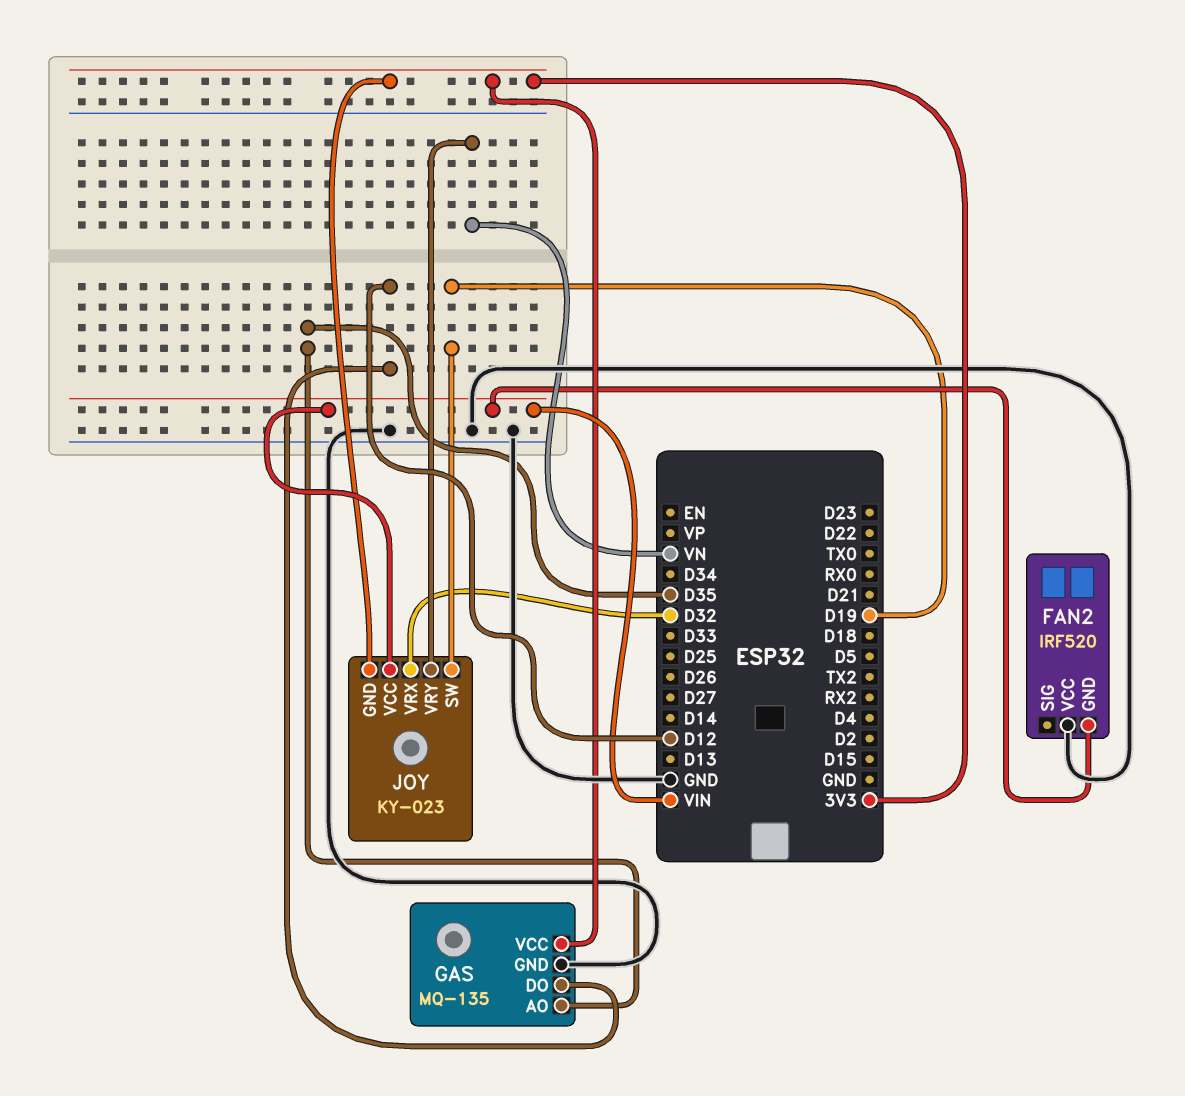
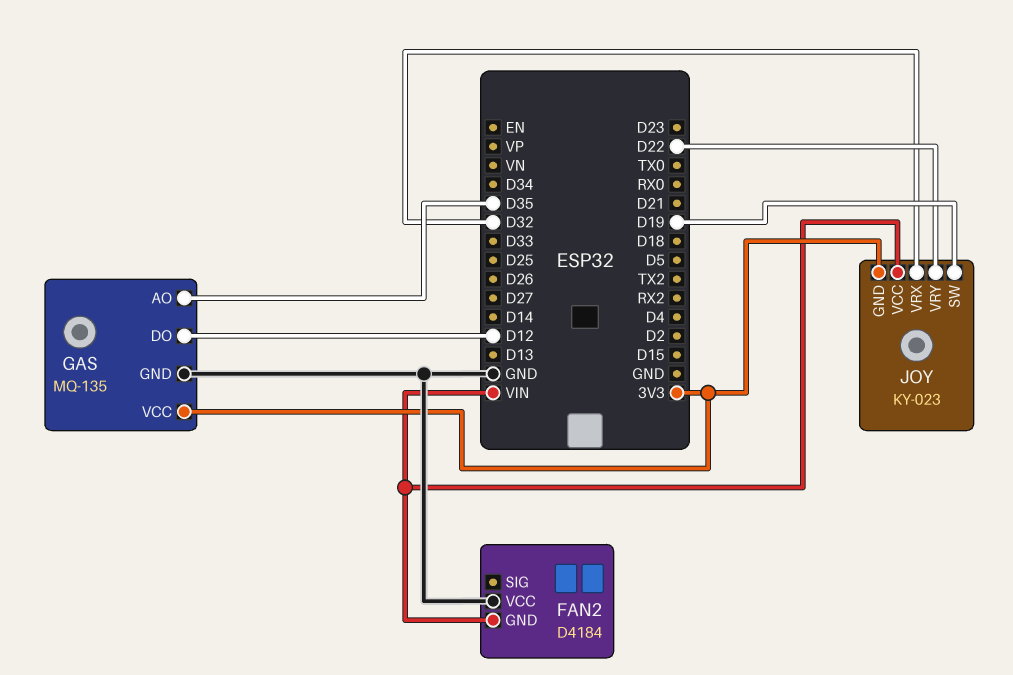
FAN2: IRF520 -> D4184
JOY pin VRY: VN -> D22

